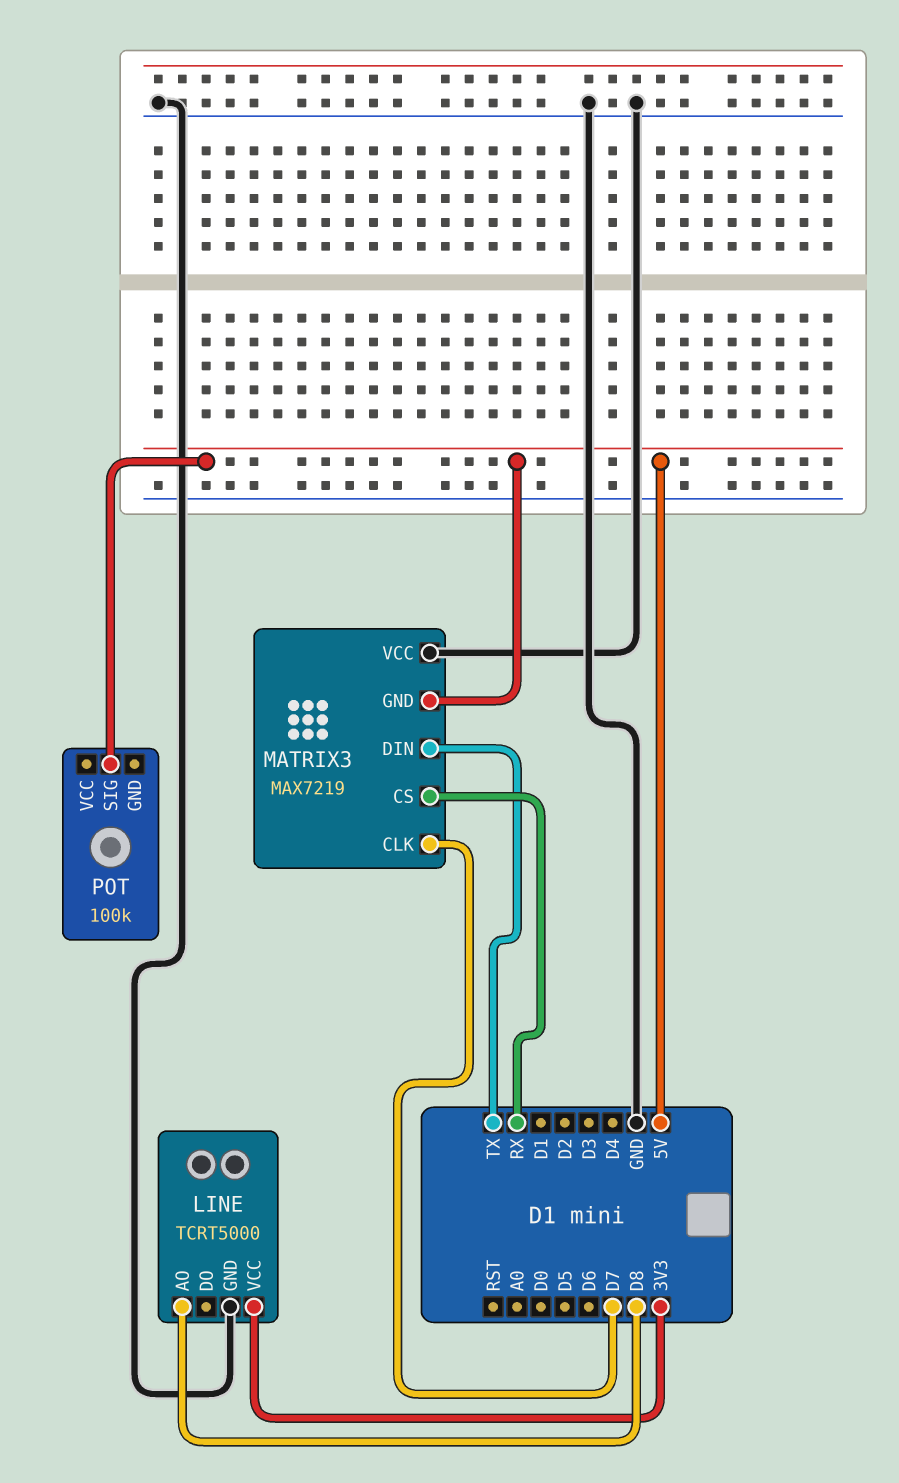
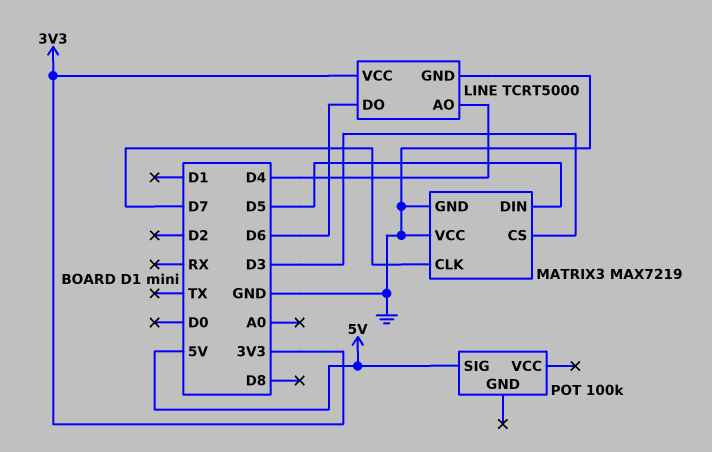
LINE pin AO: D8 -> D4
LINE pin DO: none -> D6
MATRIX3 pin CS: RX -> D3
MATRIX3 pin DIN: TX -> D5
MATRIX3 pin GND: 5V -> GND

